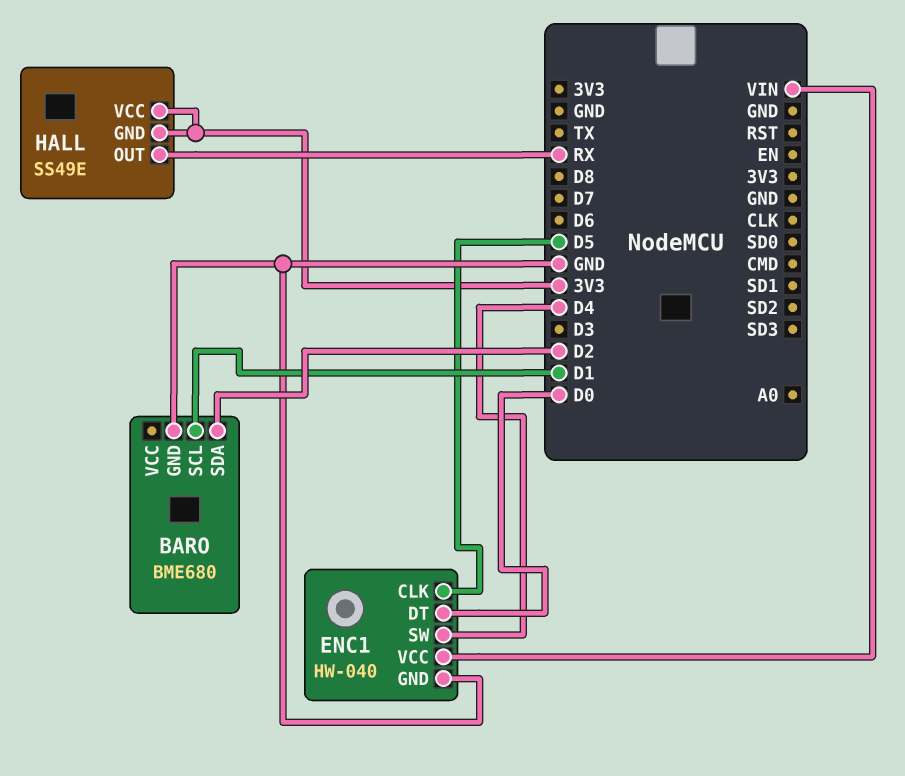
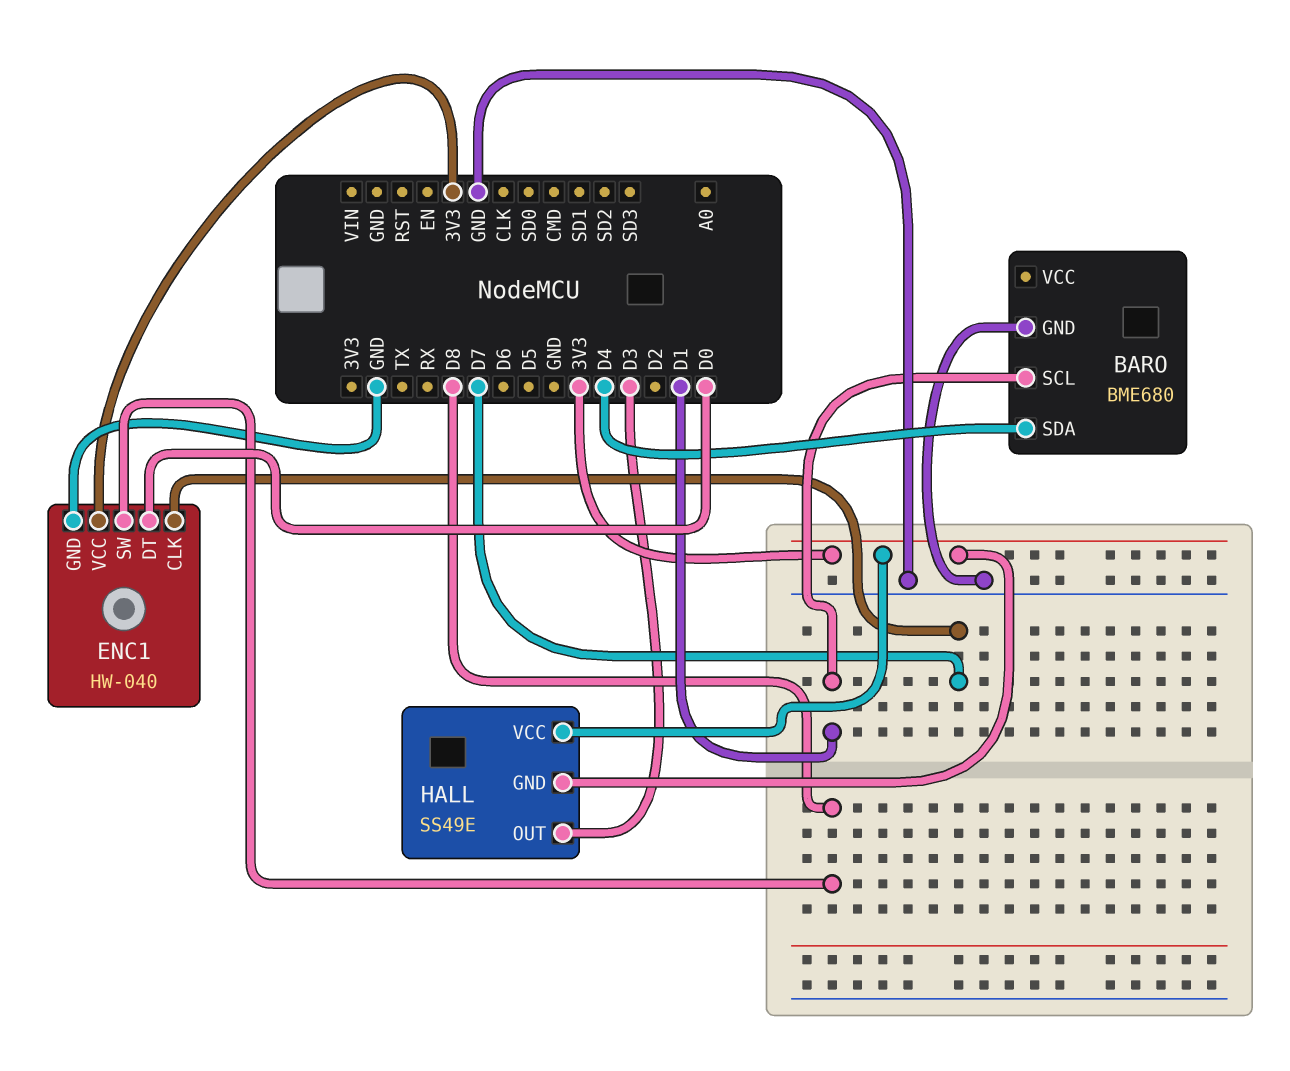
BARO pin SDA: D2 -> D4
ENC1 pin CLK: D5 -> D7
ENC1 pin SW: D4 -> D8
ENC1 pin VCC: VIN -> 3V3
HALL pin OUT: RX -> D3

